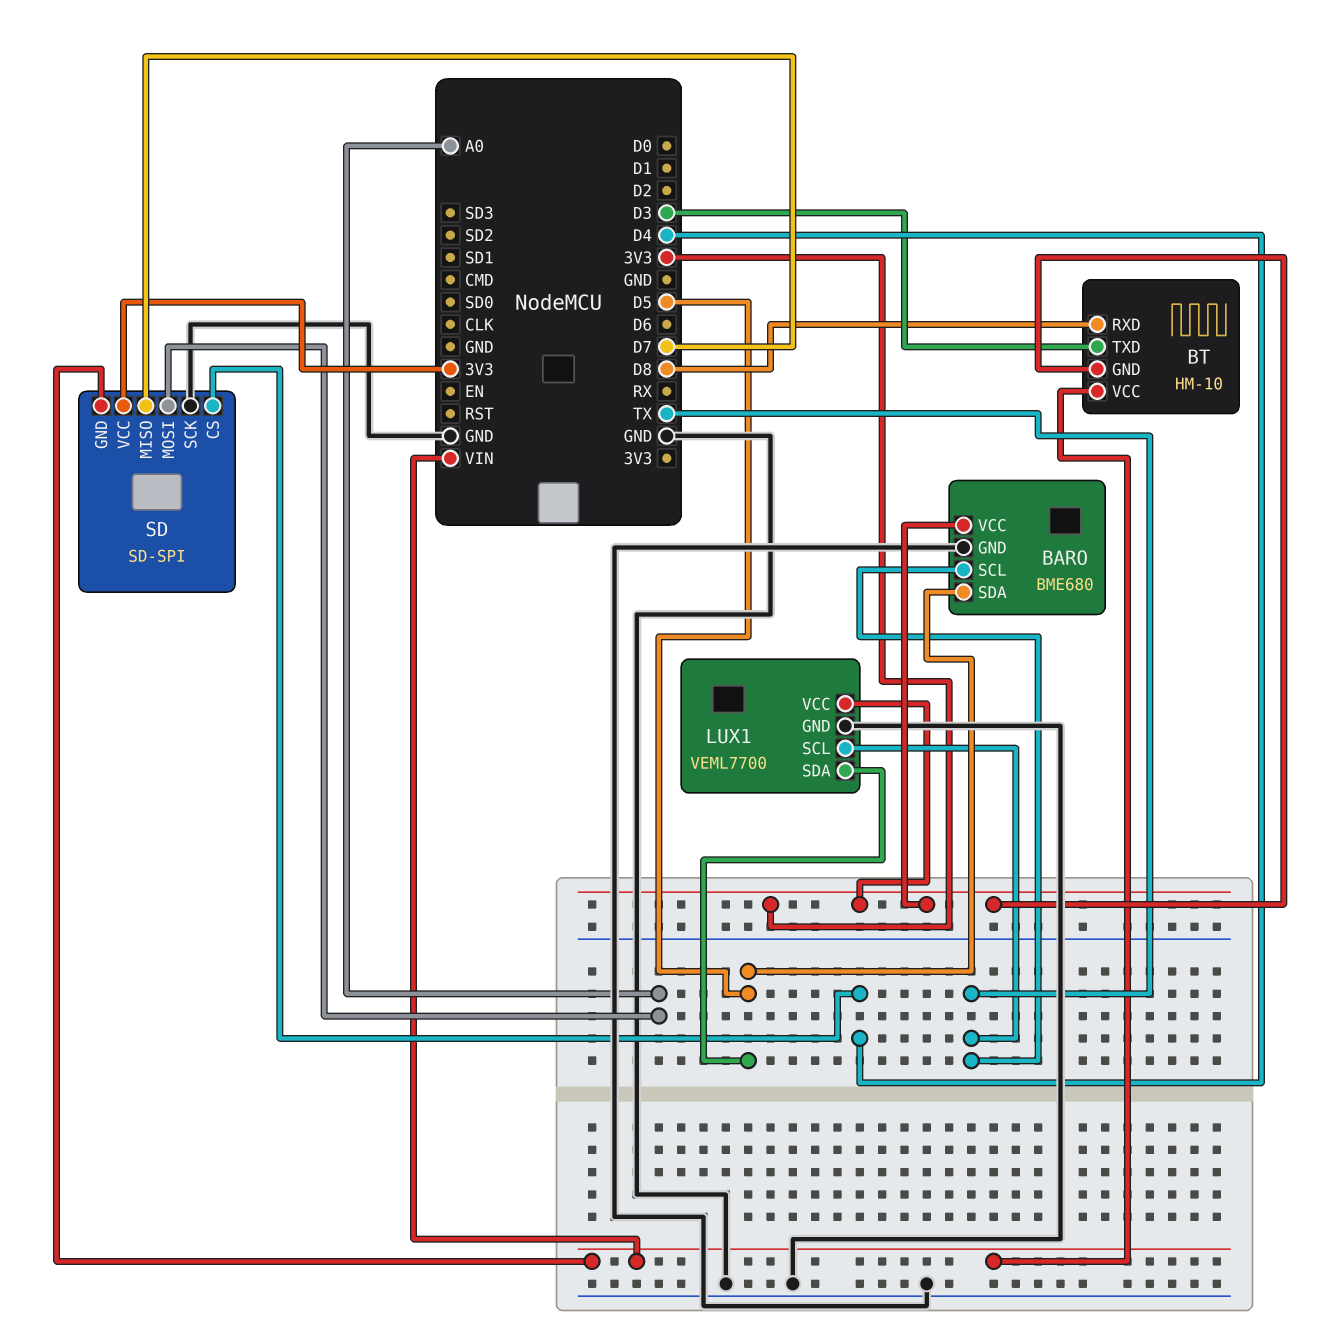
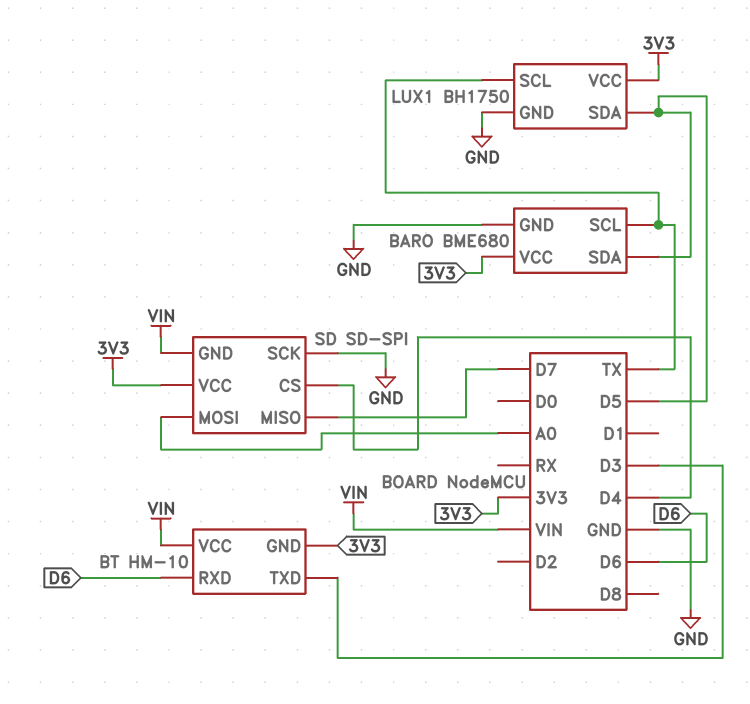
BT pin RXD: D8 -> D6
LUX1: VEML7700 -> BH1750

